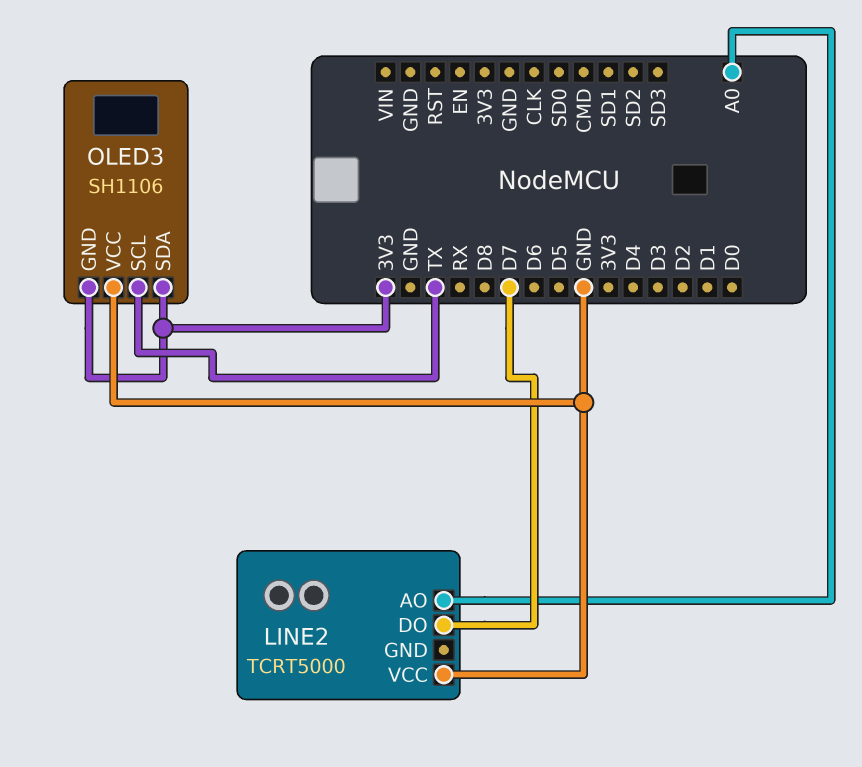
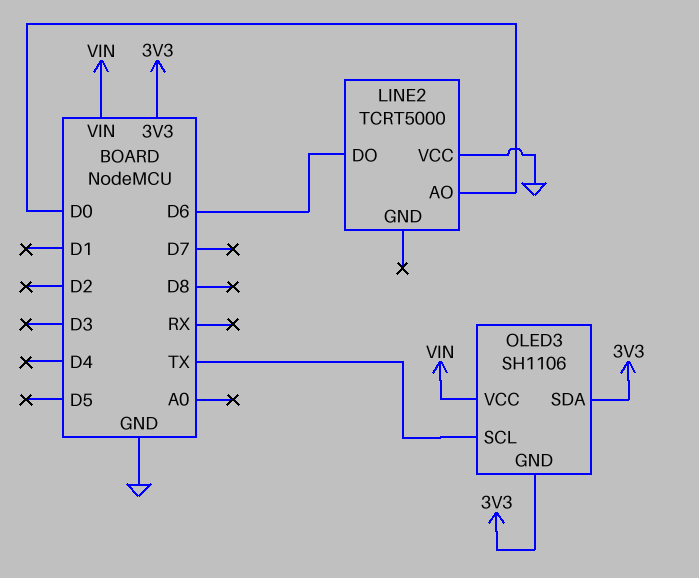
LINE2 pin AO: A0 -> D0
LINE2 pin DO: D7 -> D6
OLED3 pin VCC: GND -> VIN

